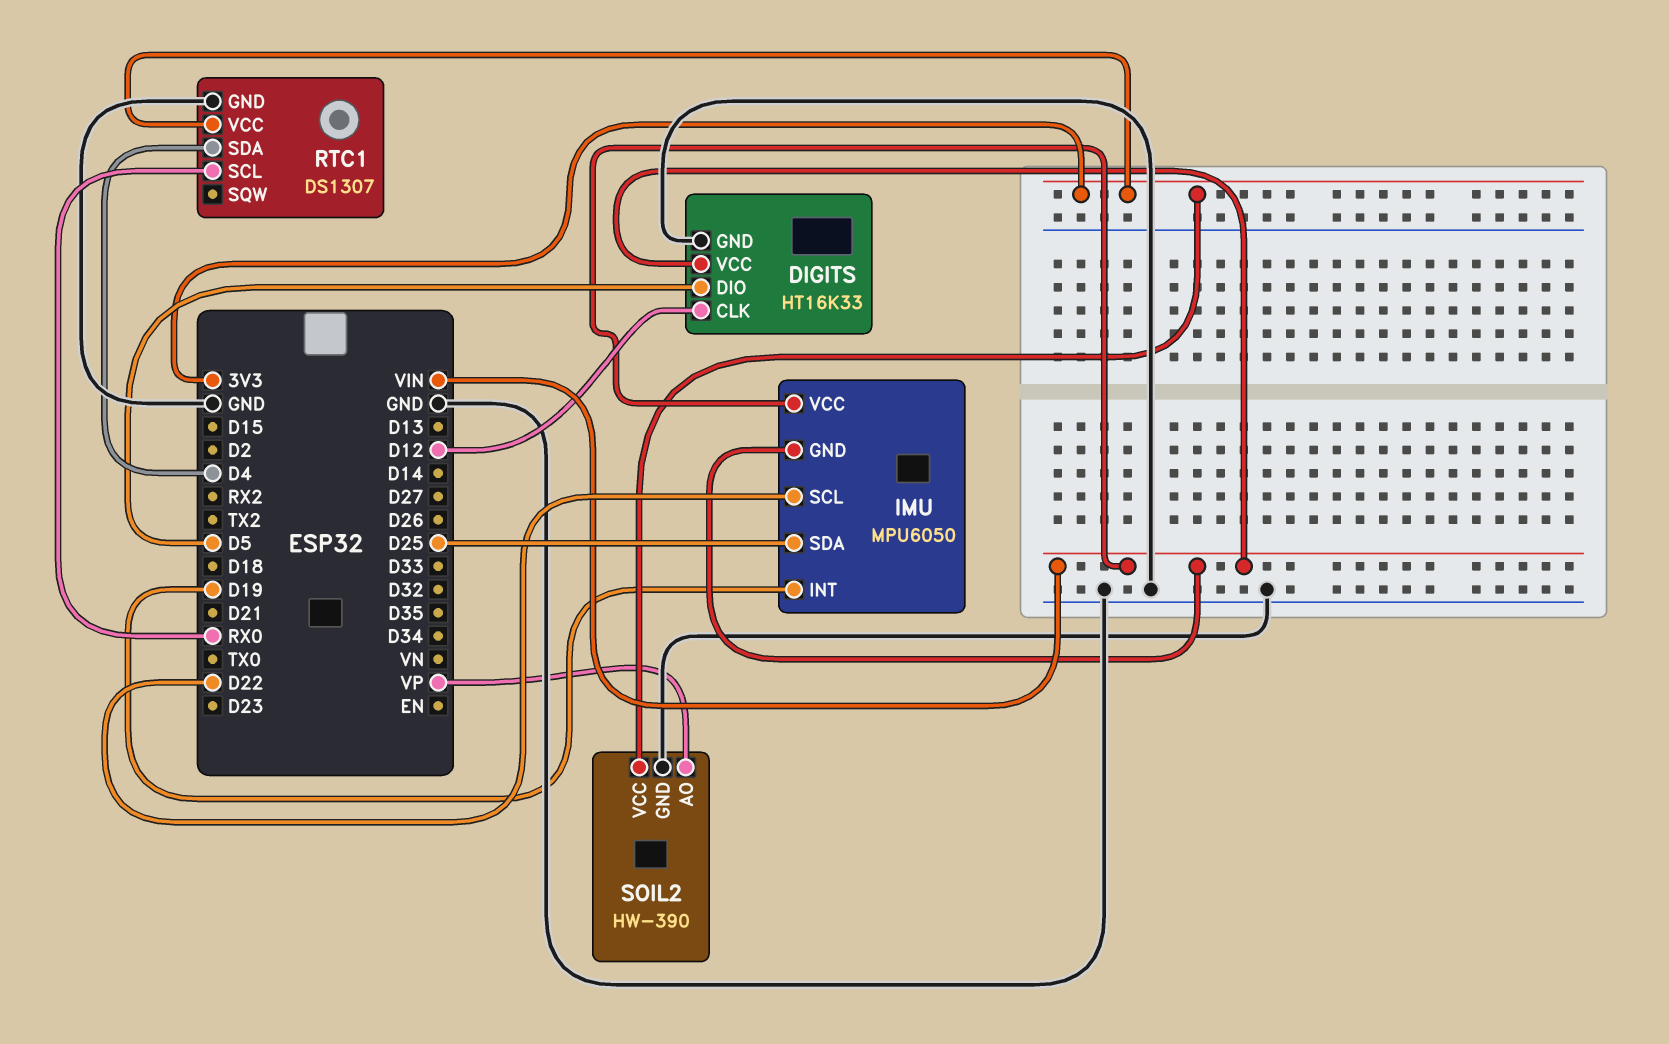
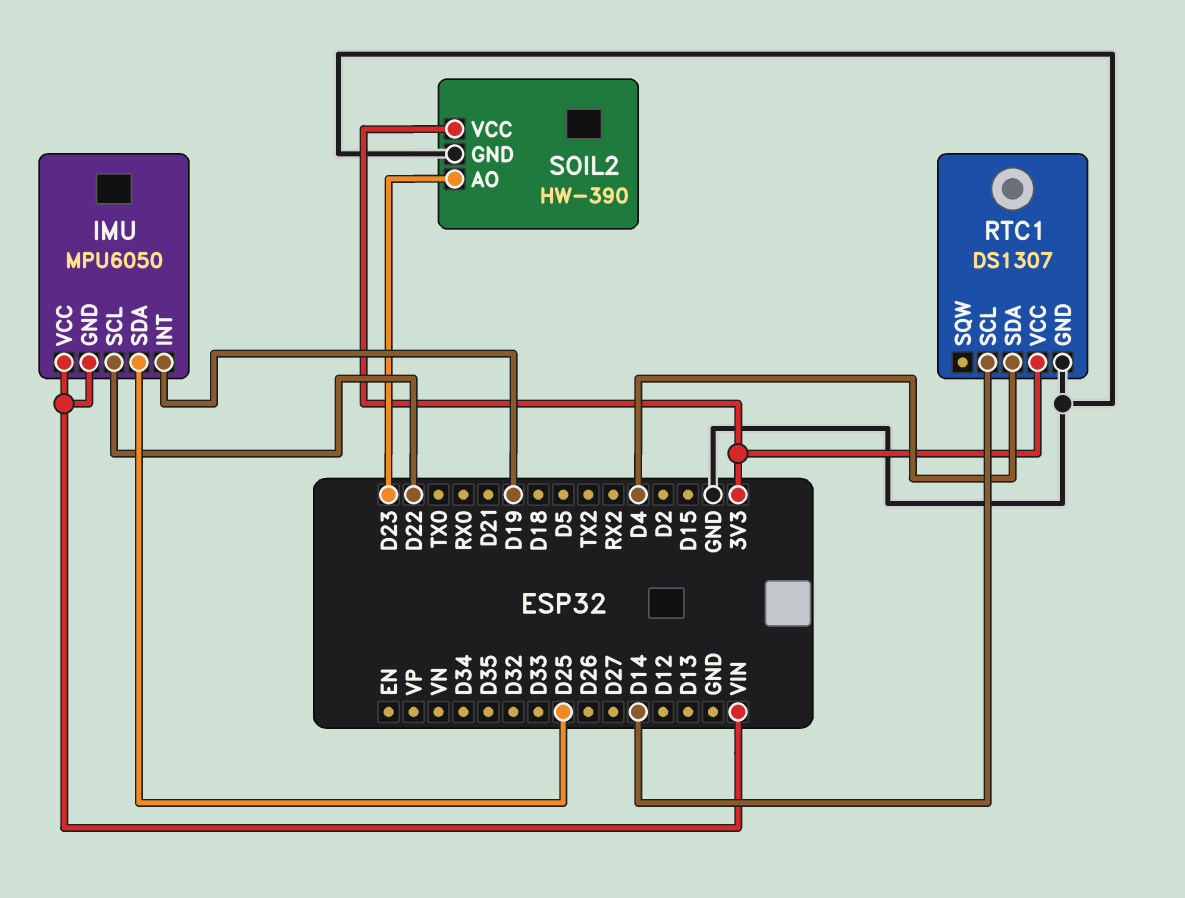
DIGITS: HT16K33 -> none
DIGITS pin CLK: D12 -> none
DIGITS pin DIO: D5 -> none
DIGITS pin GND: GND -> none
DIGITS pin VCC: VIN -> none
RTC1 pin SCL: RX0 -> D14
SOIL2 pin AO: VP -> D23

